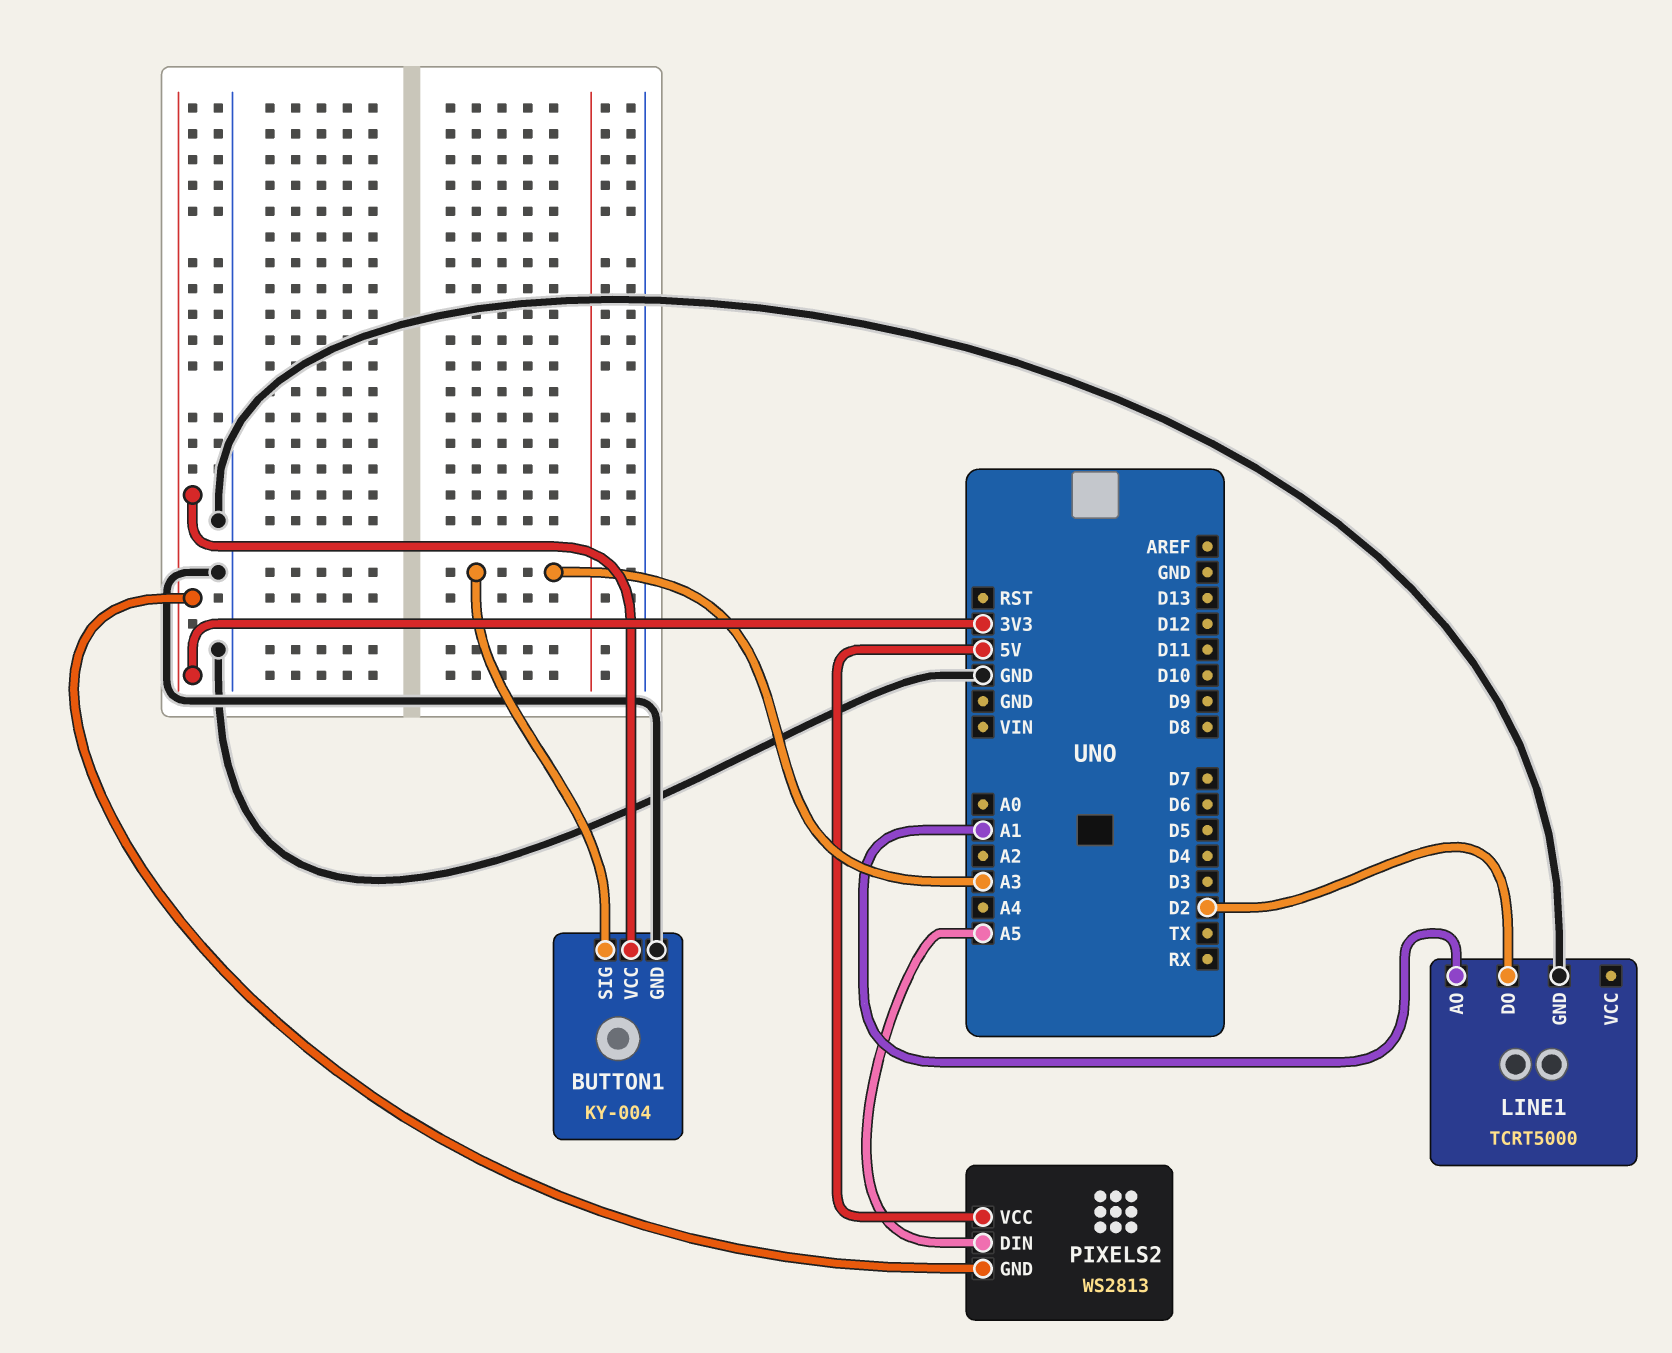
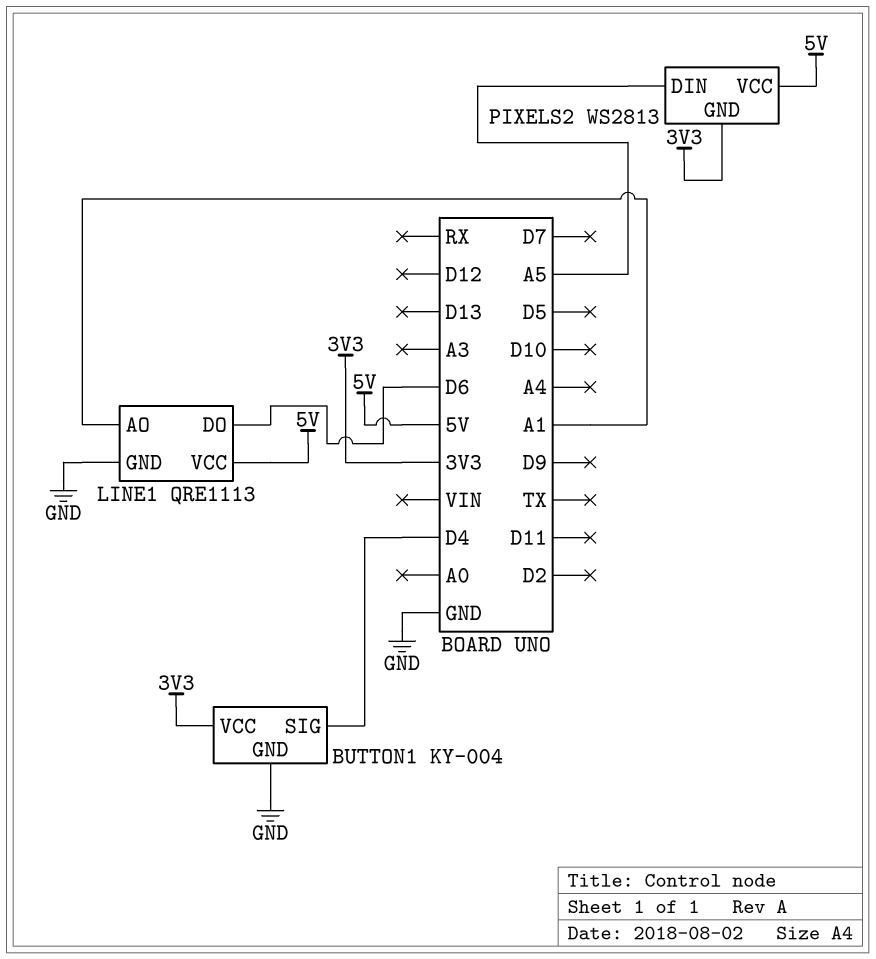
BUTTON1 pin SIG: A3 -> D4
LINE1: TCRT5000 -> QRE1113
LINE1 pin DO: D2 -> D6
LINE1 pin VCC: none -> 5V

